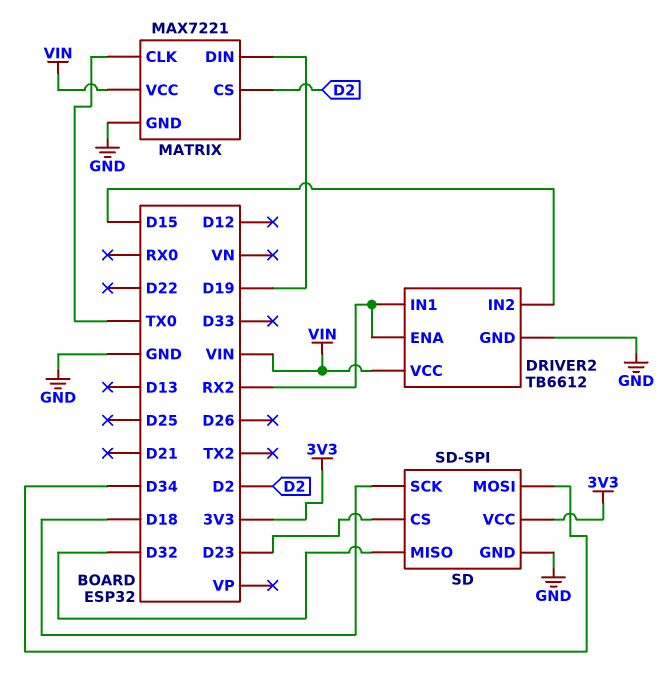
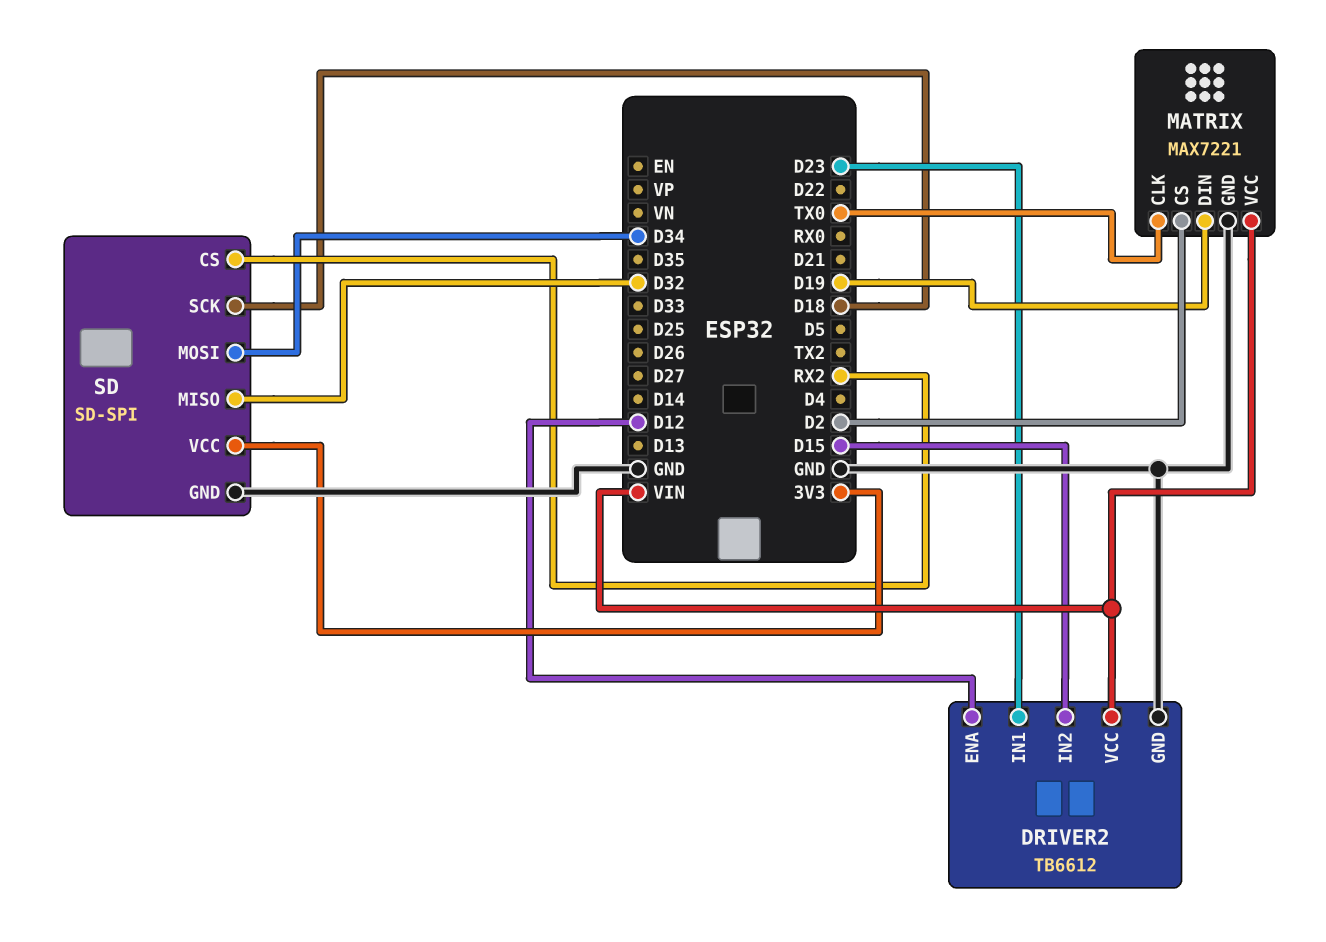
DRIVER2 pin ENA: RX2 -> D12
DRIVER2 pin IN1: RX2 -> D23
SD pin CS: D23 -> RX2

